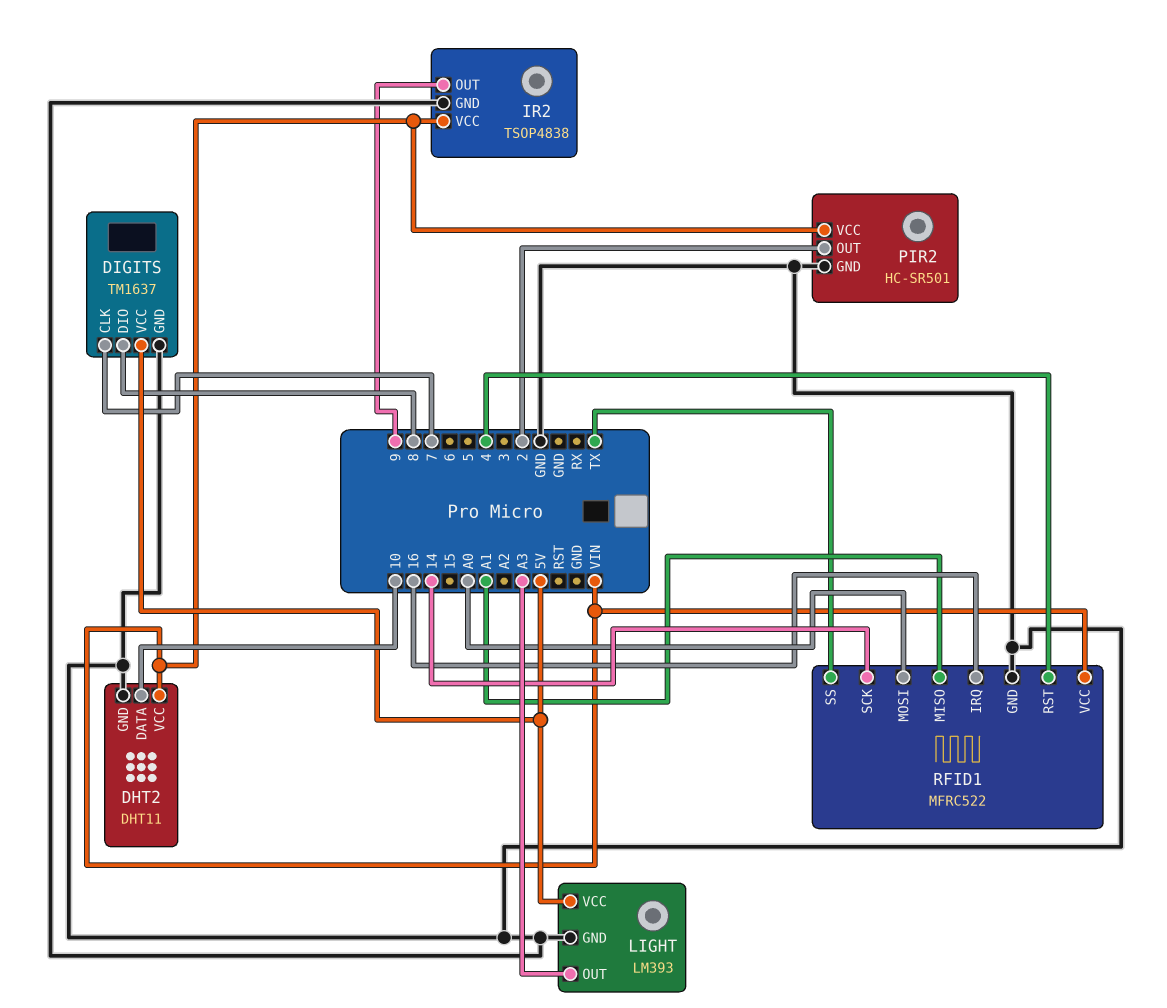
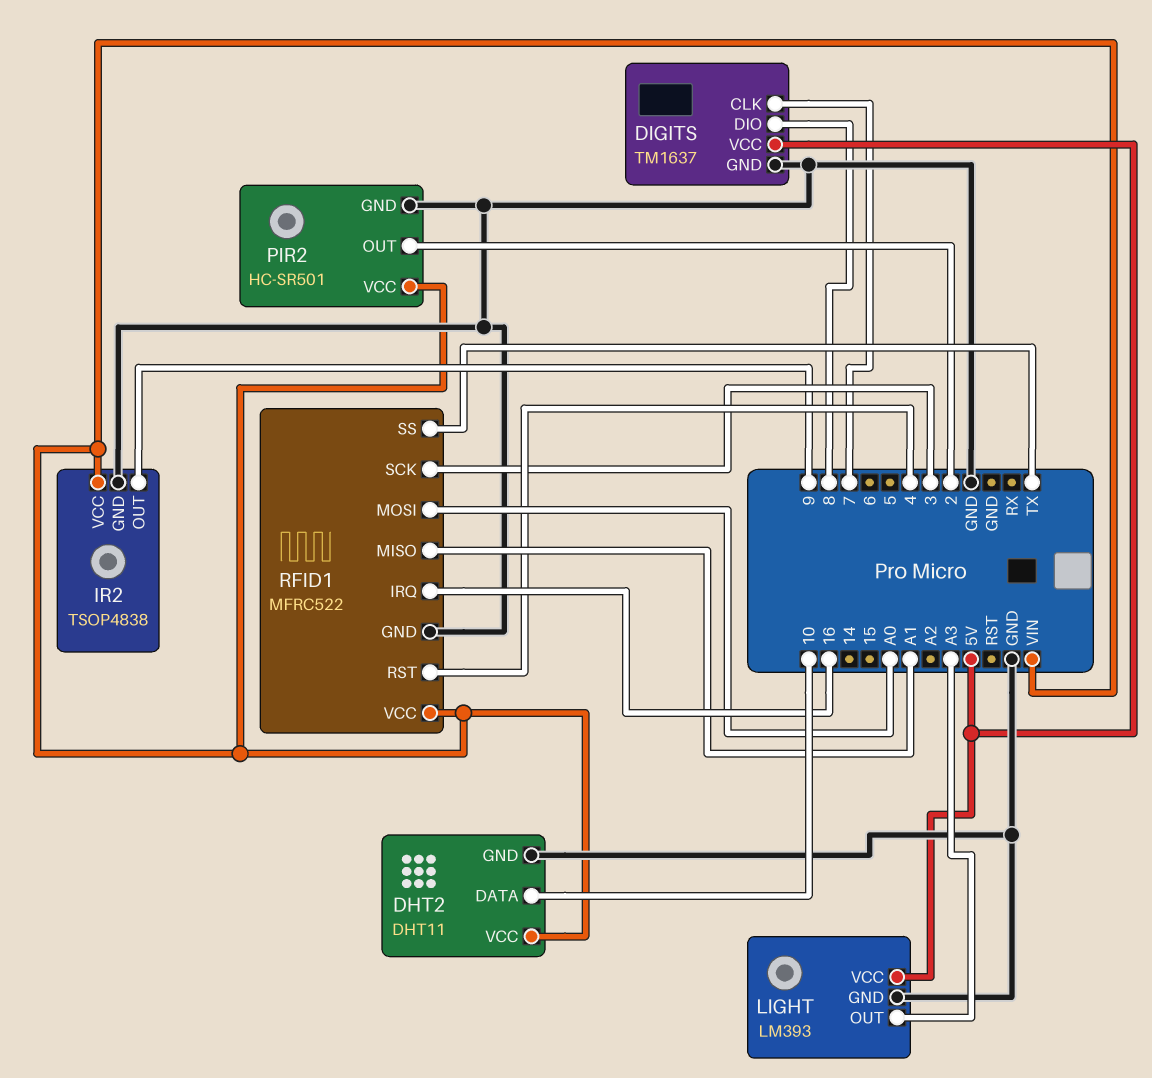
RFID1 pin SCK: 14 -> 3

